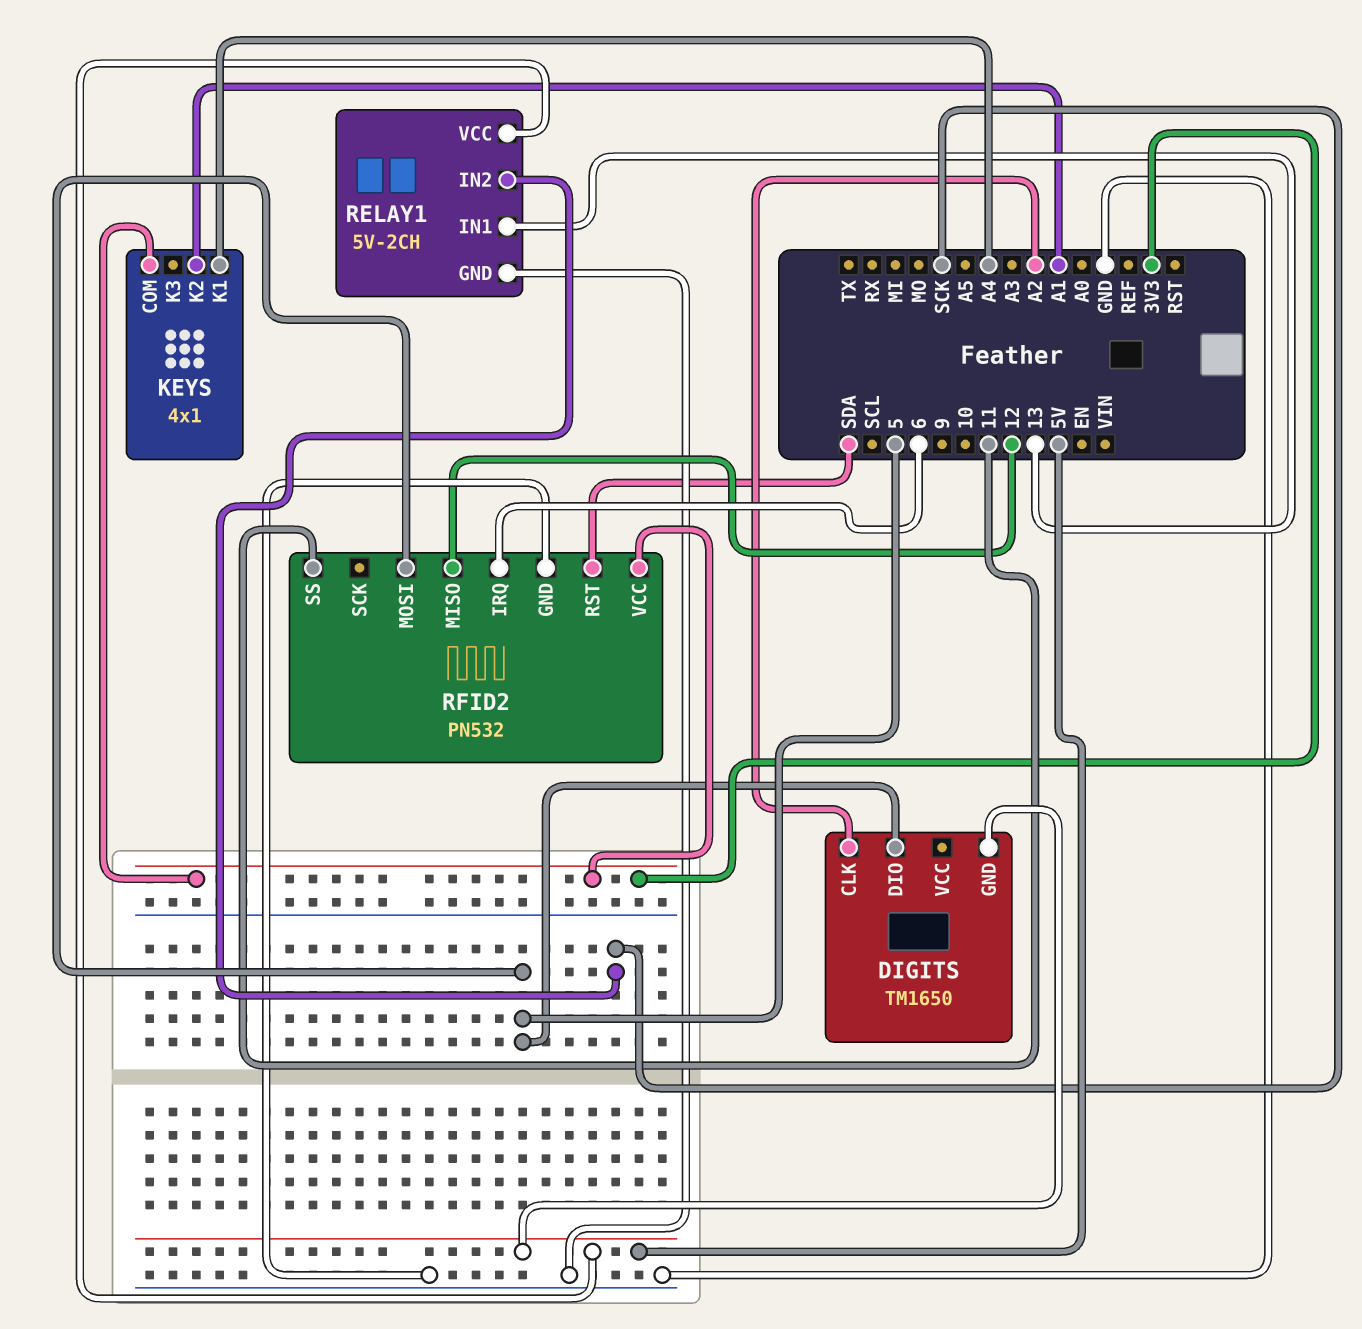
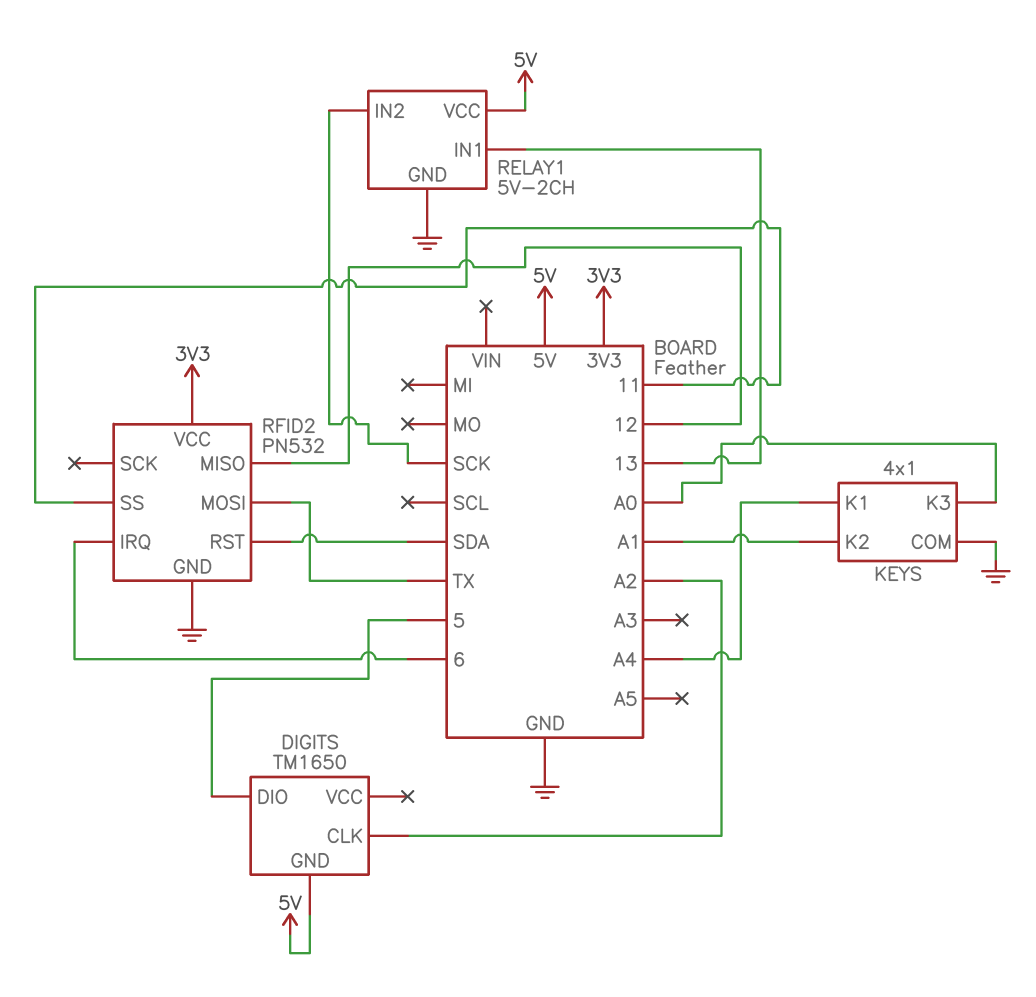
KEYS pin COM: 3V3 -> GND
KEYS pin K3: none -> A0
RFID2 pin MOSI: 5 -> TX

